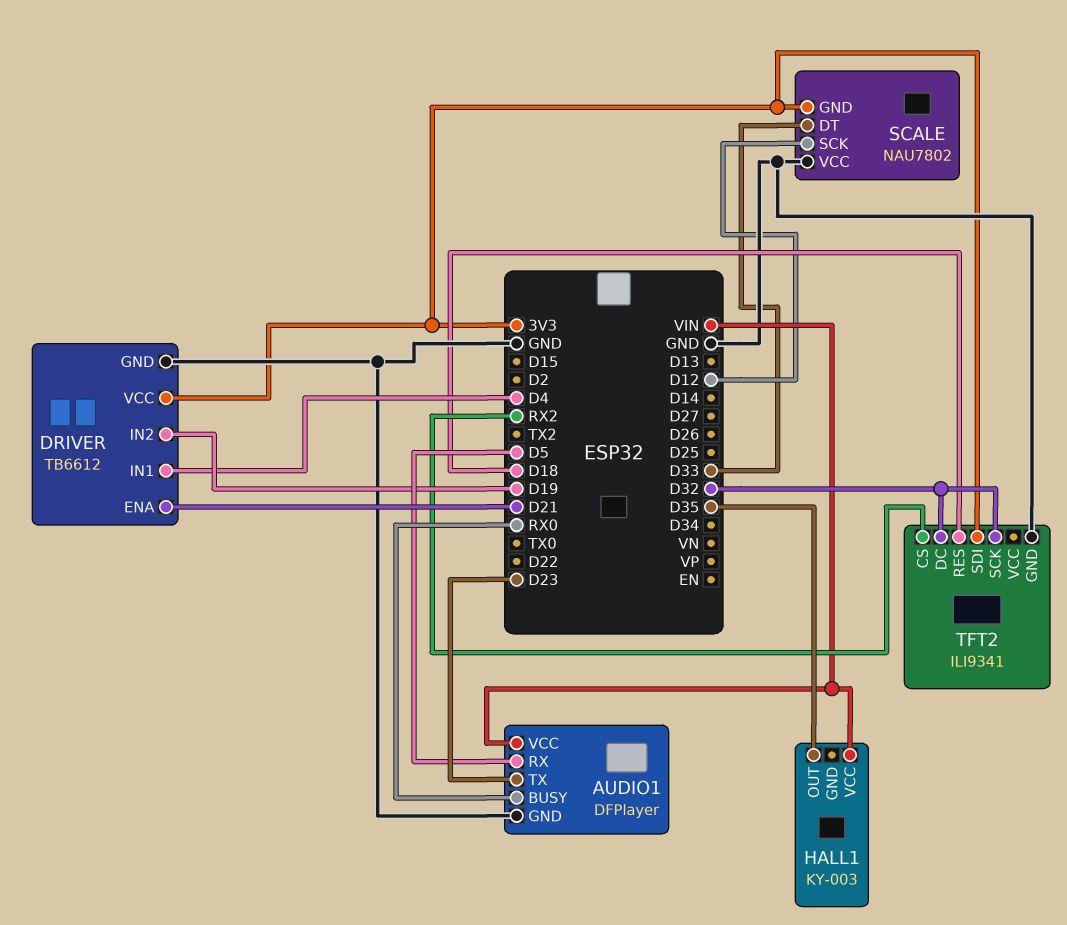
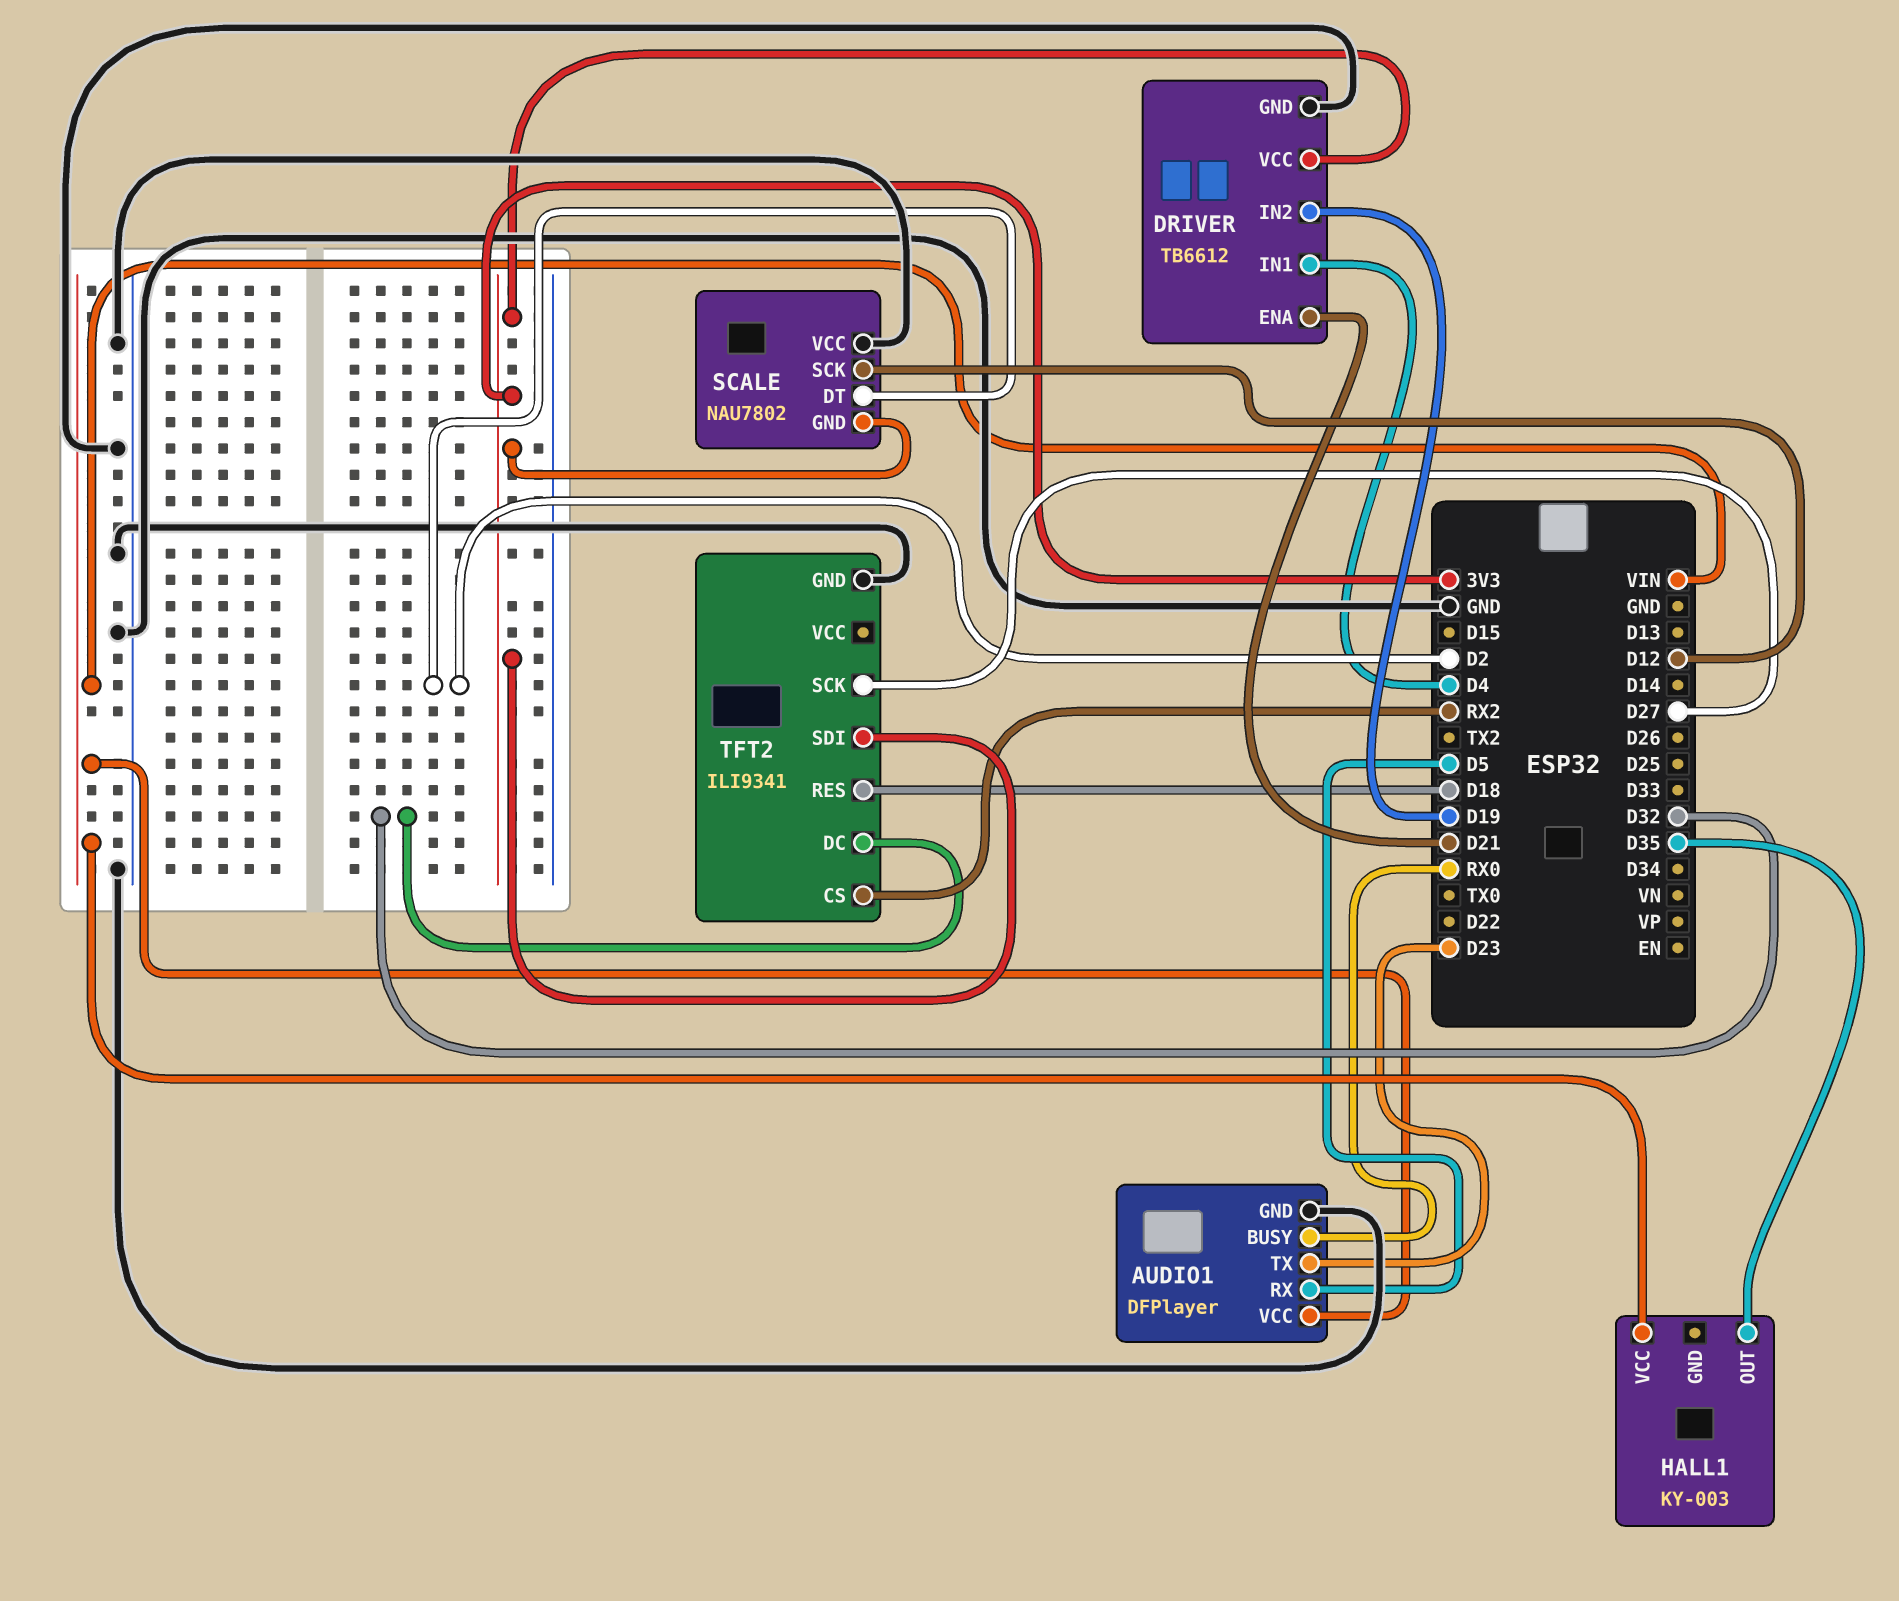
SCALE pin DT: D33 -> D2
TFT2 pin SCK: D32 -> D27

